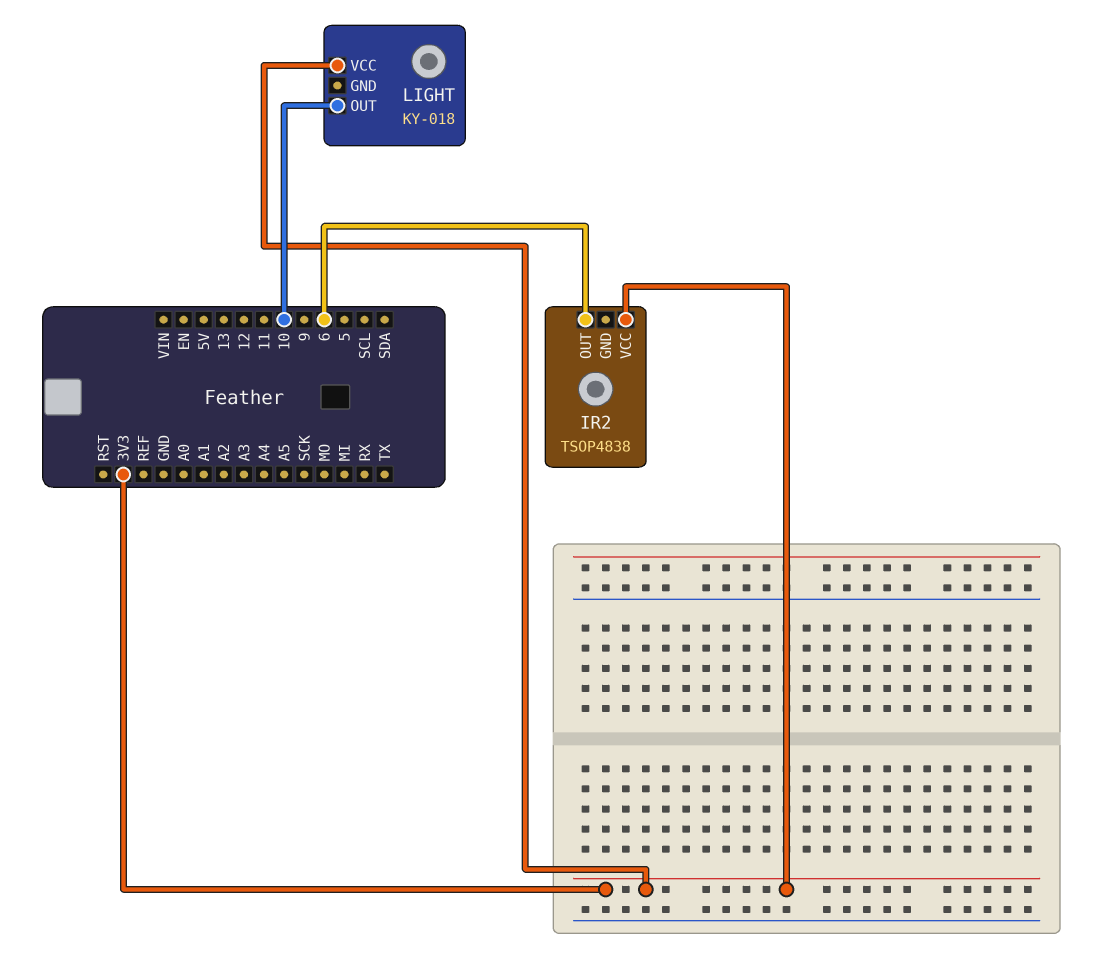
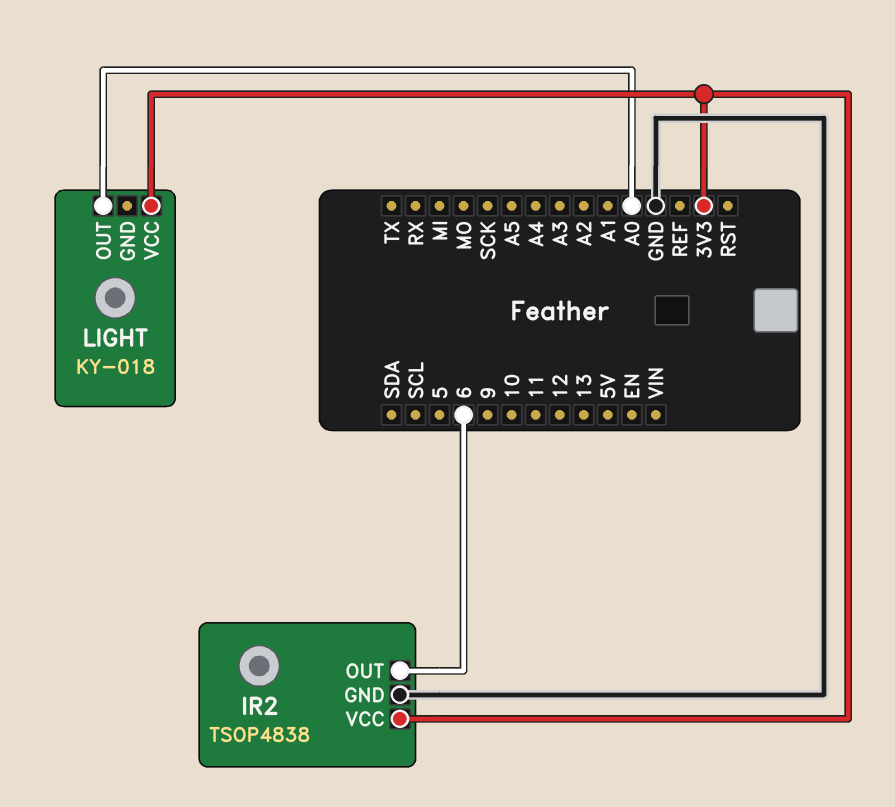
IR2 pin GND: none -> GND
LIGHT pin OUT: 10 -> A0

